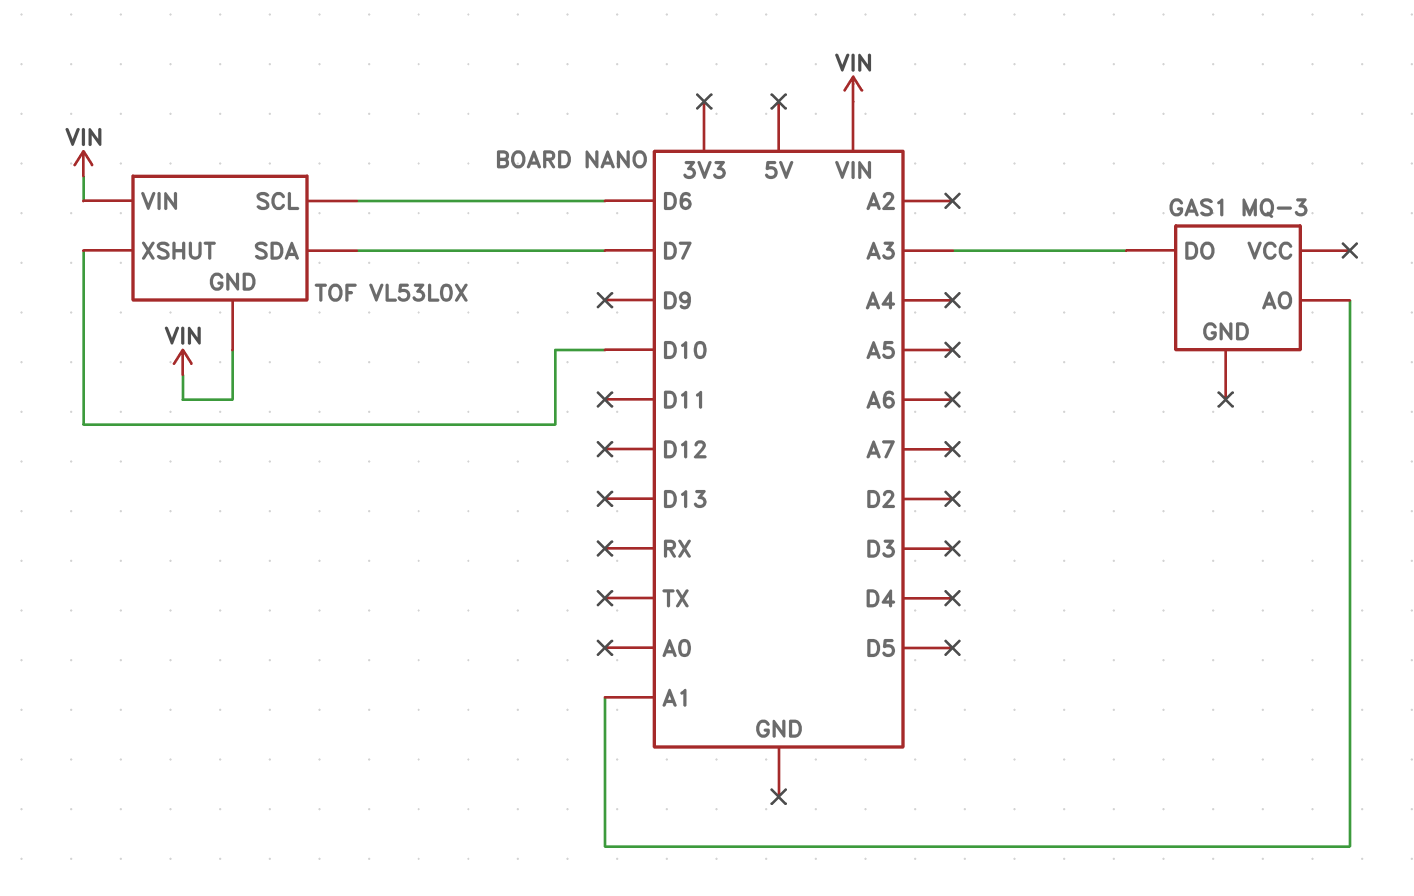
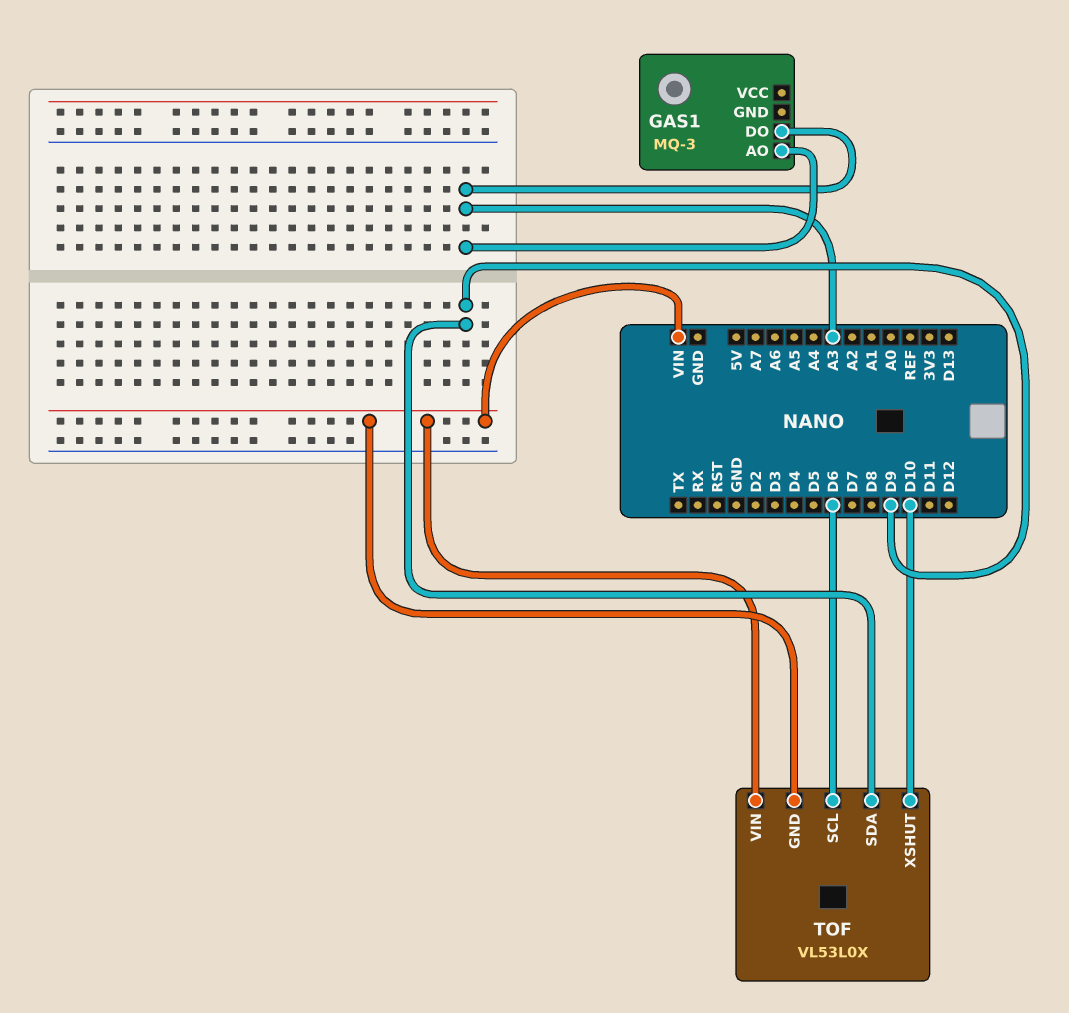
GAS1 pin AO: A1 -> A3
TOF pin SDA: D7 -> D9

